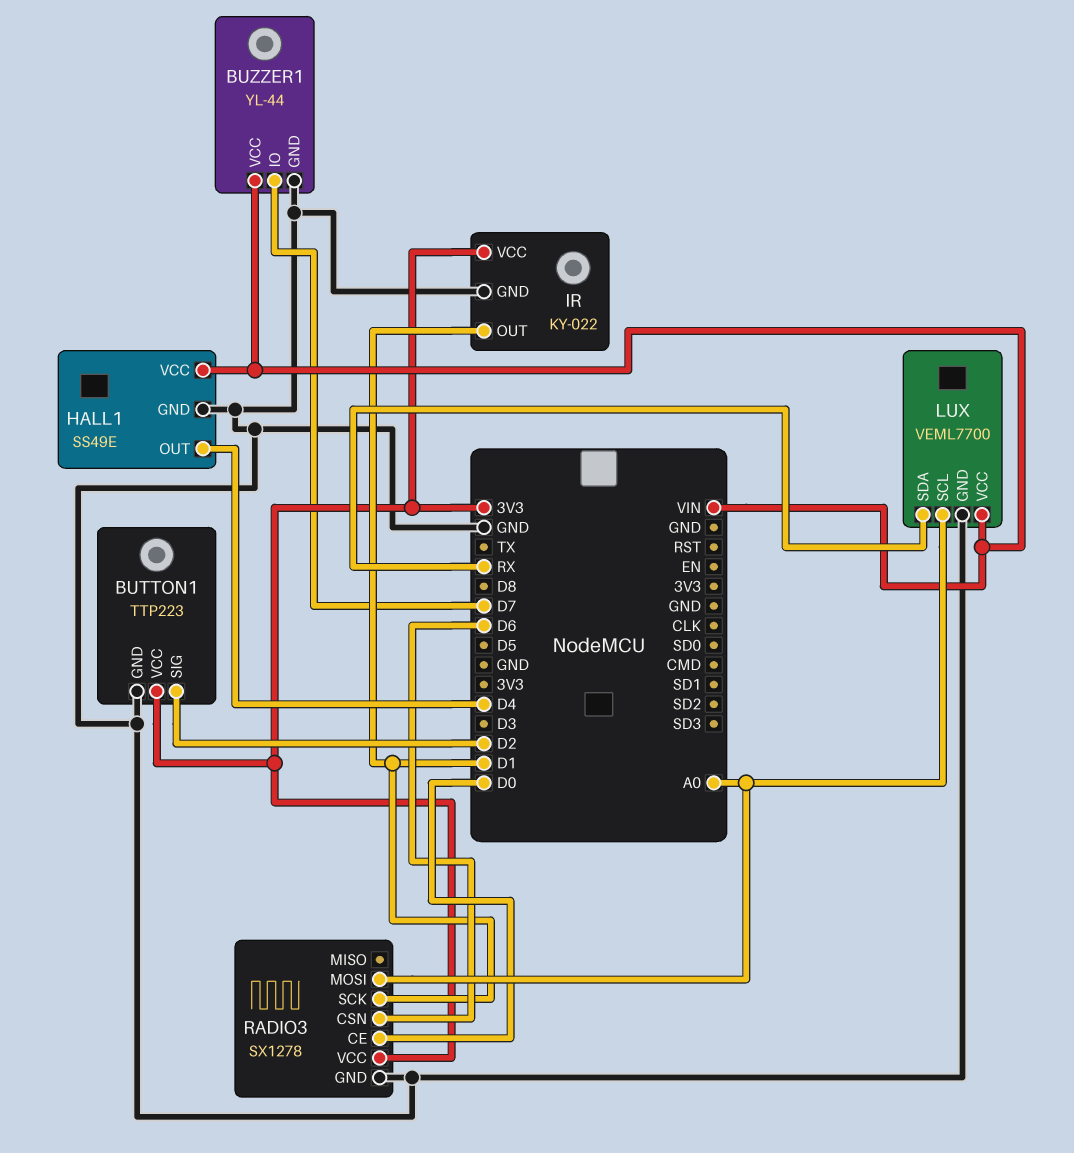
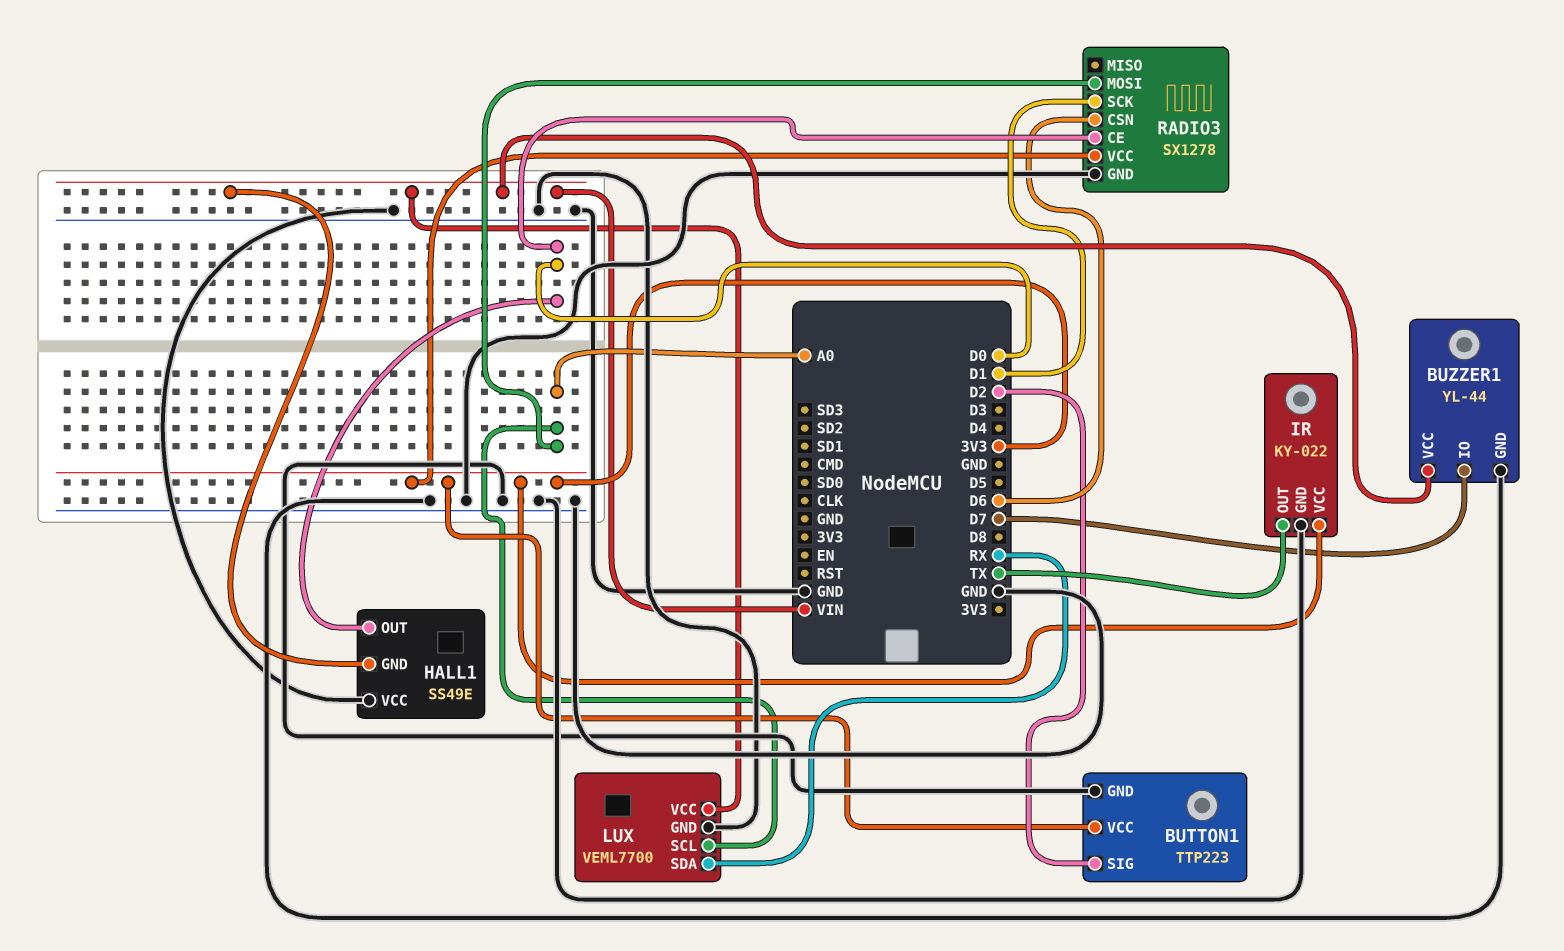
HALL1 pin GND: GND -> VIN
HALL1 pin OUT: D4 -> D0
HALL1 pin VCC: VIN -> GND
IR pin OUT: D1 -> TX

